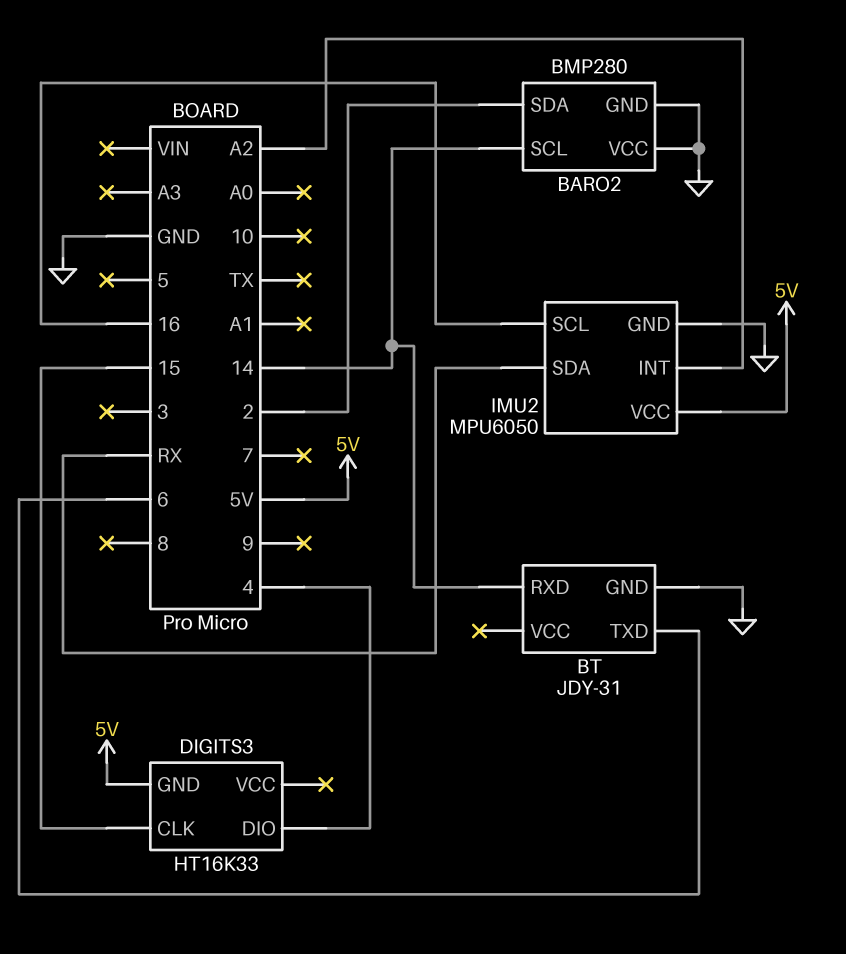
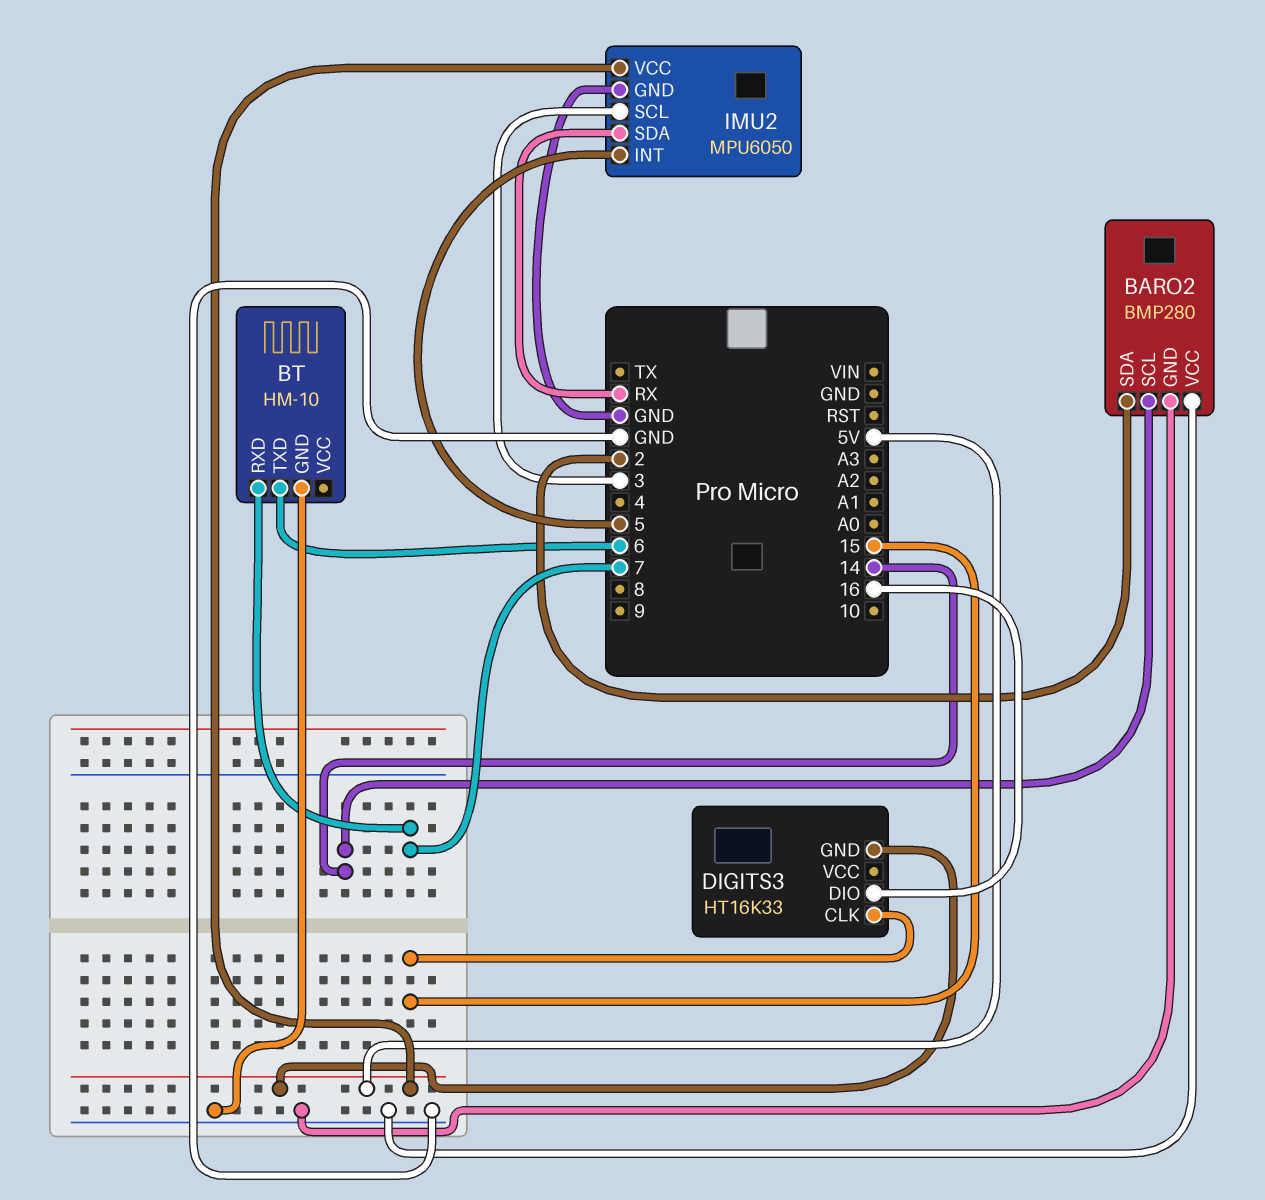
BT: JDY-31 -> HM-10
BT pin RXD: 14 -> 7
DIGITS3 pin DIO: 4 -> 16
IMU2 pin INT: A2 -> 5
IMU2 pin SCL: 16 -> 3

